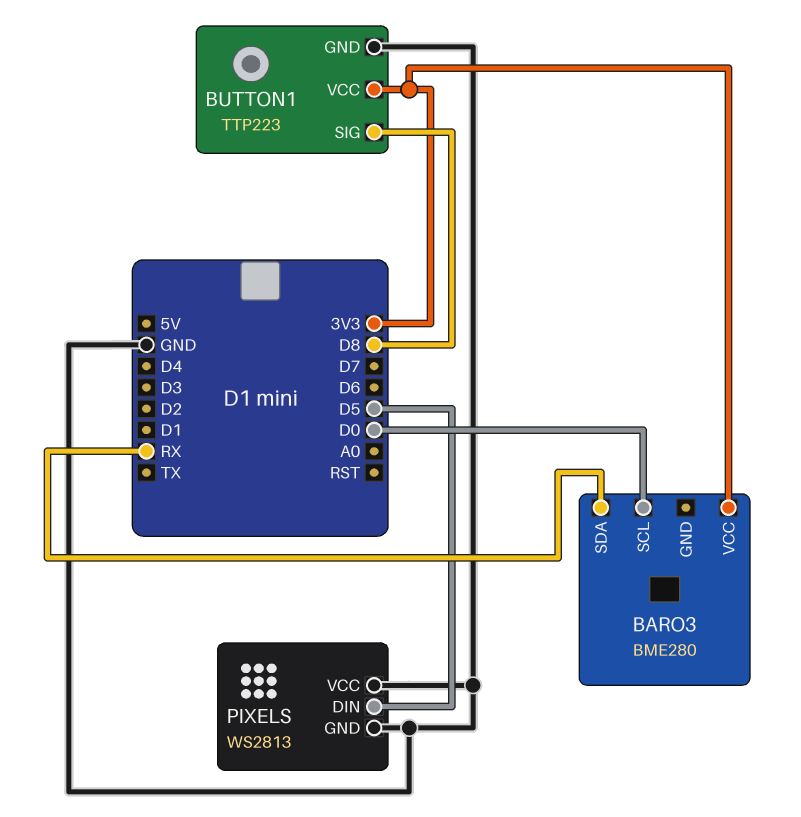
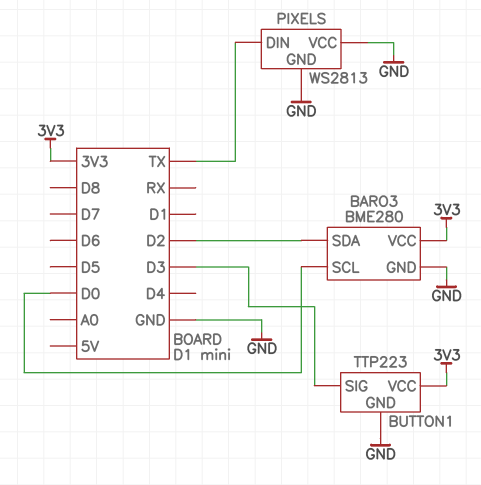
BARO3 pin GND: none -> GND
BARO3 pin SDA: RX -> D2
BUTTON1 pin SIG: D8 -> D3
PIXELS pin DIN: D5 -> TX

